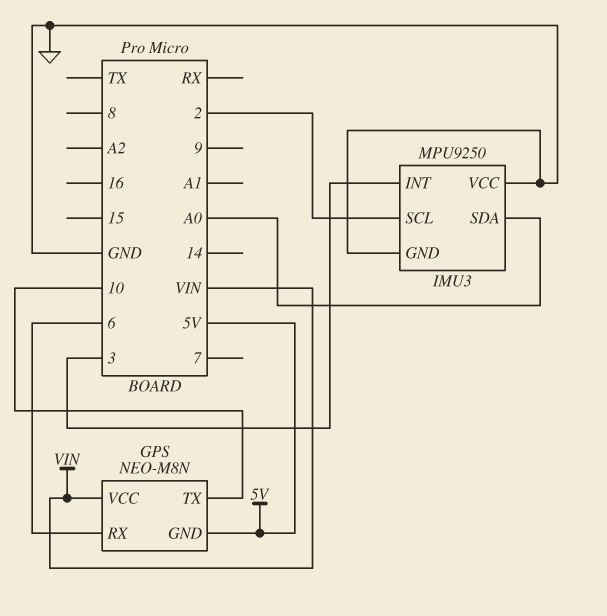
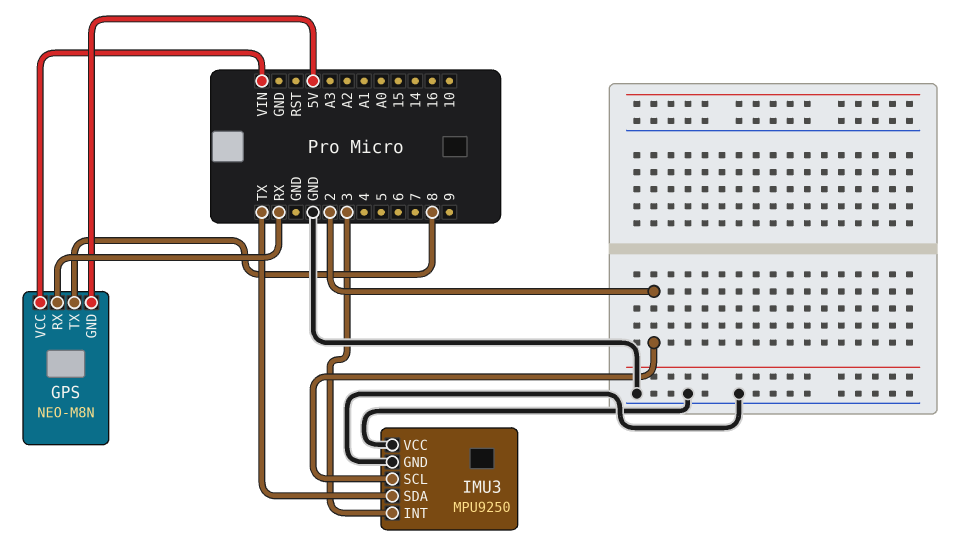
GPS pin RX: 6 -> RX
GPS pin TX: 10 -> 8
IMU3 pin SDA: A0 -> TX

